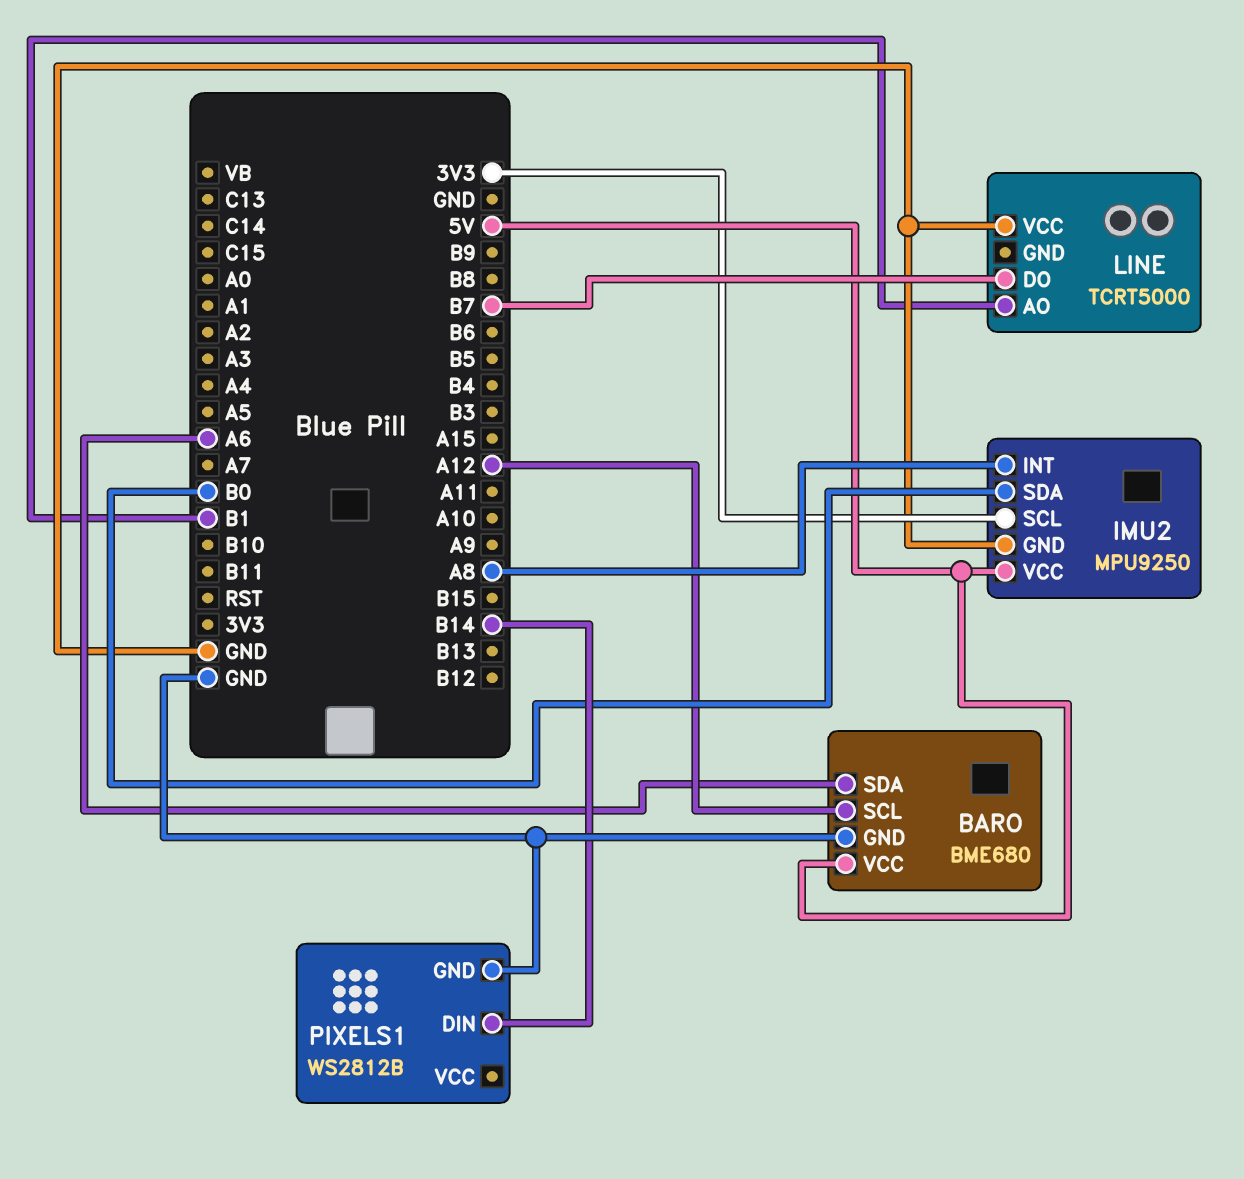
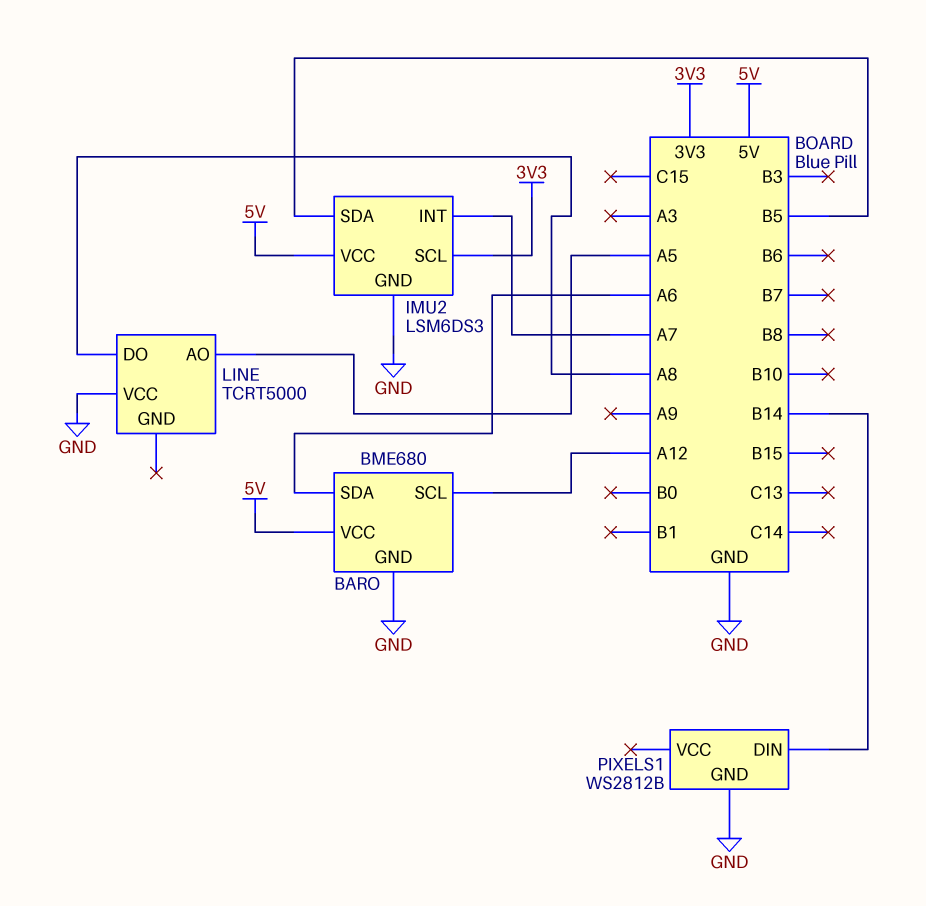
IMU2: MPU9250 -> LSM6DS3
IMU2 pin INT: A8 -> A7
IMU2 pin SDA: B0 -> B5
LINE pin AO: B1 -> A5
LINE pin DO: B7 -> A8

